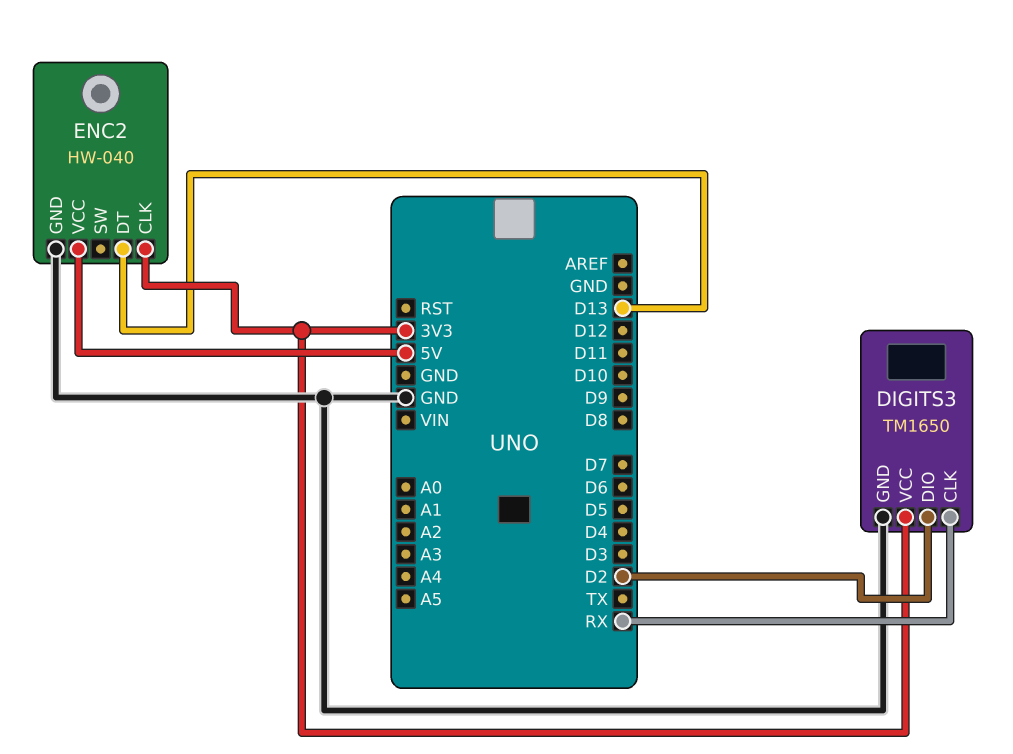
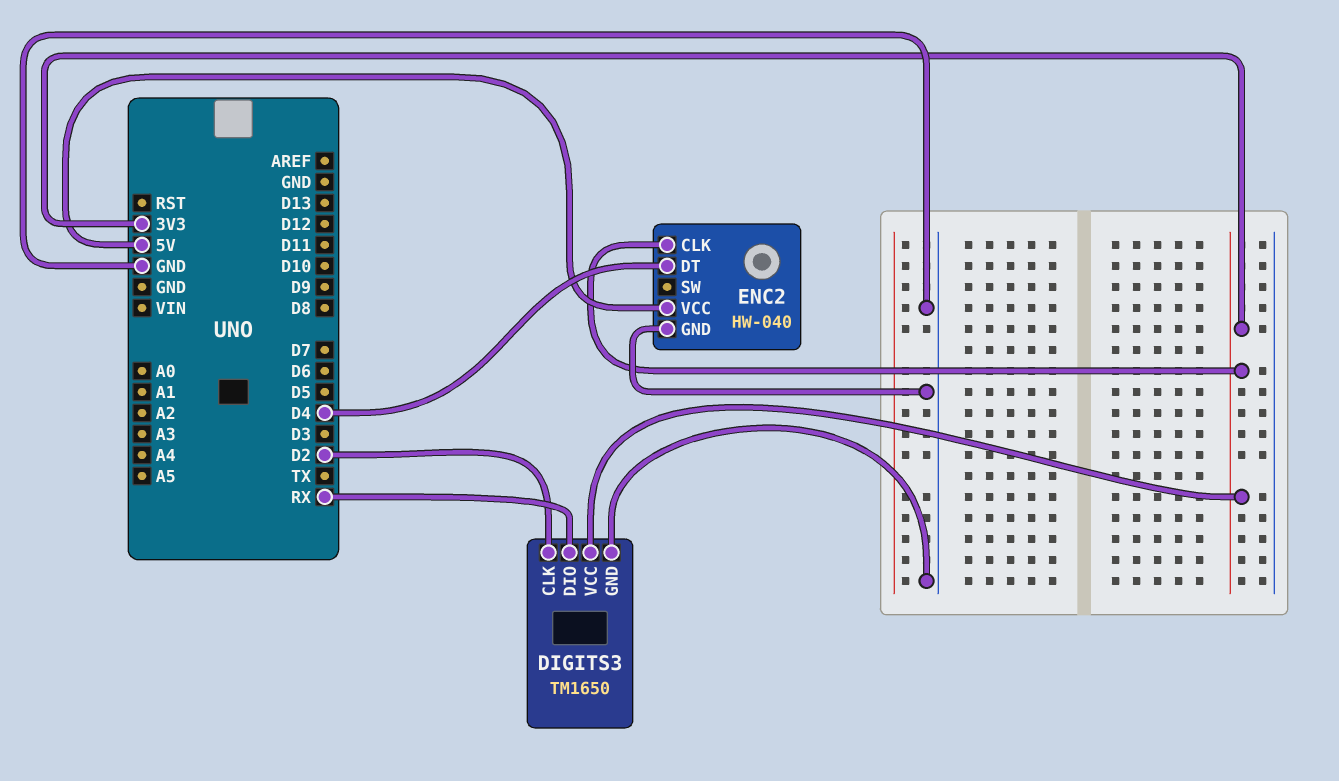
DIGITS3 pin CLK: RX -> D2
DIGITS3 pin DIO: D2 -> RX
ENC2 pin DT: D13 -> D4

